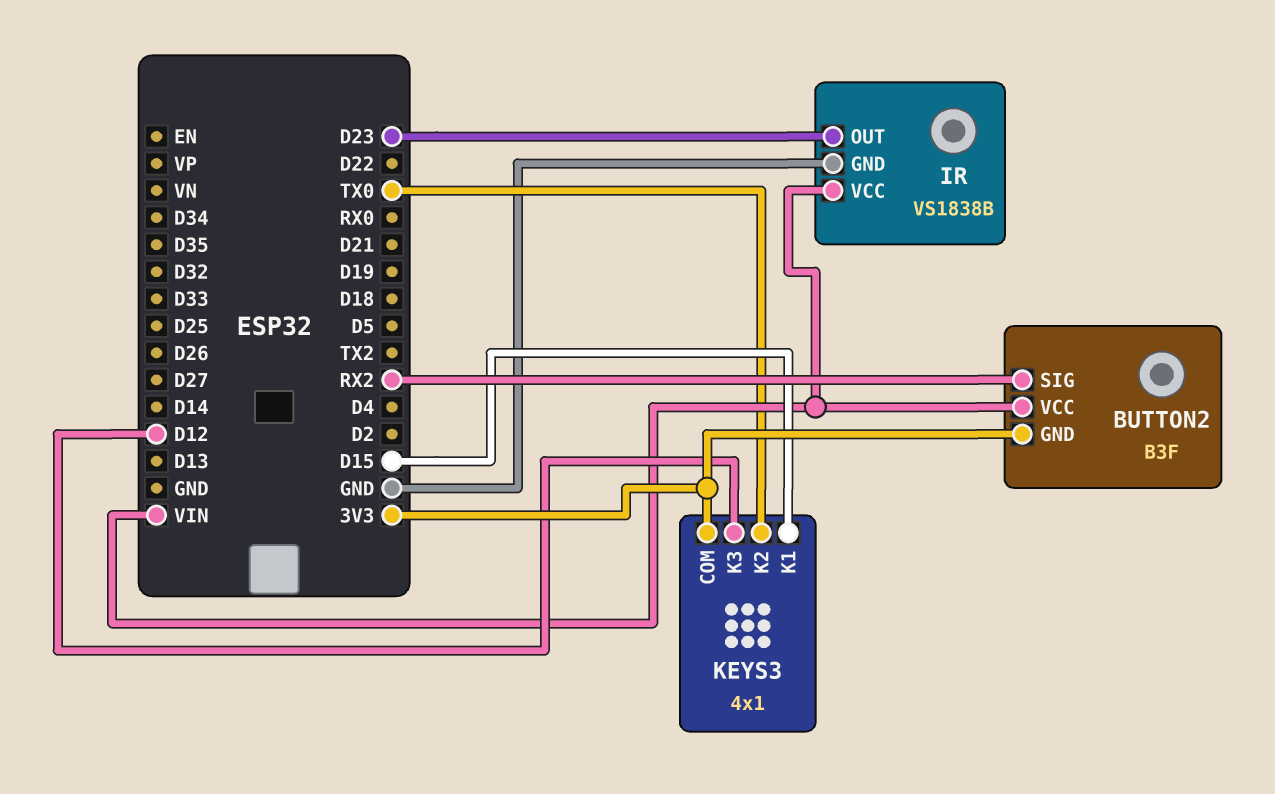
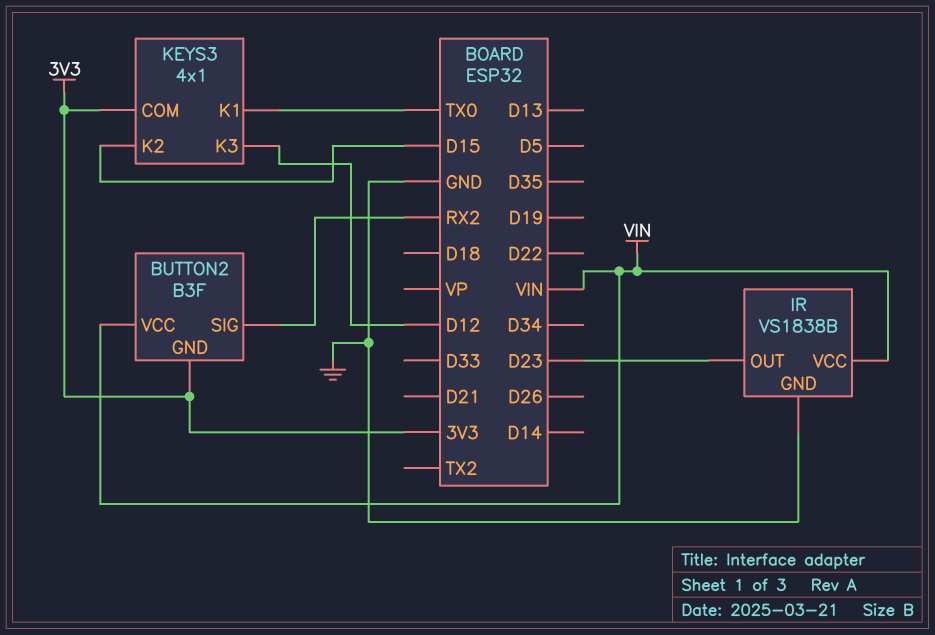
KEYS3 pin K1: D15 -> TX0
KEYS3 pin K2: TX0 -> D15

